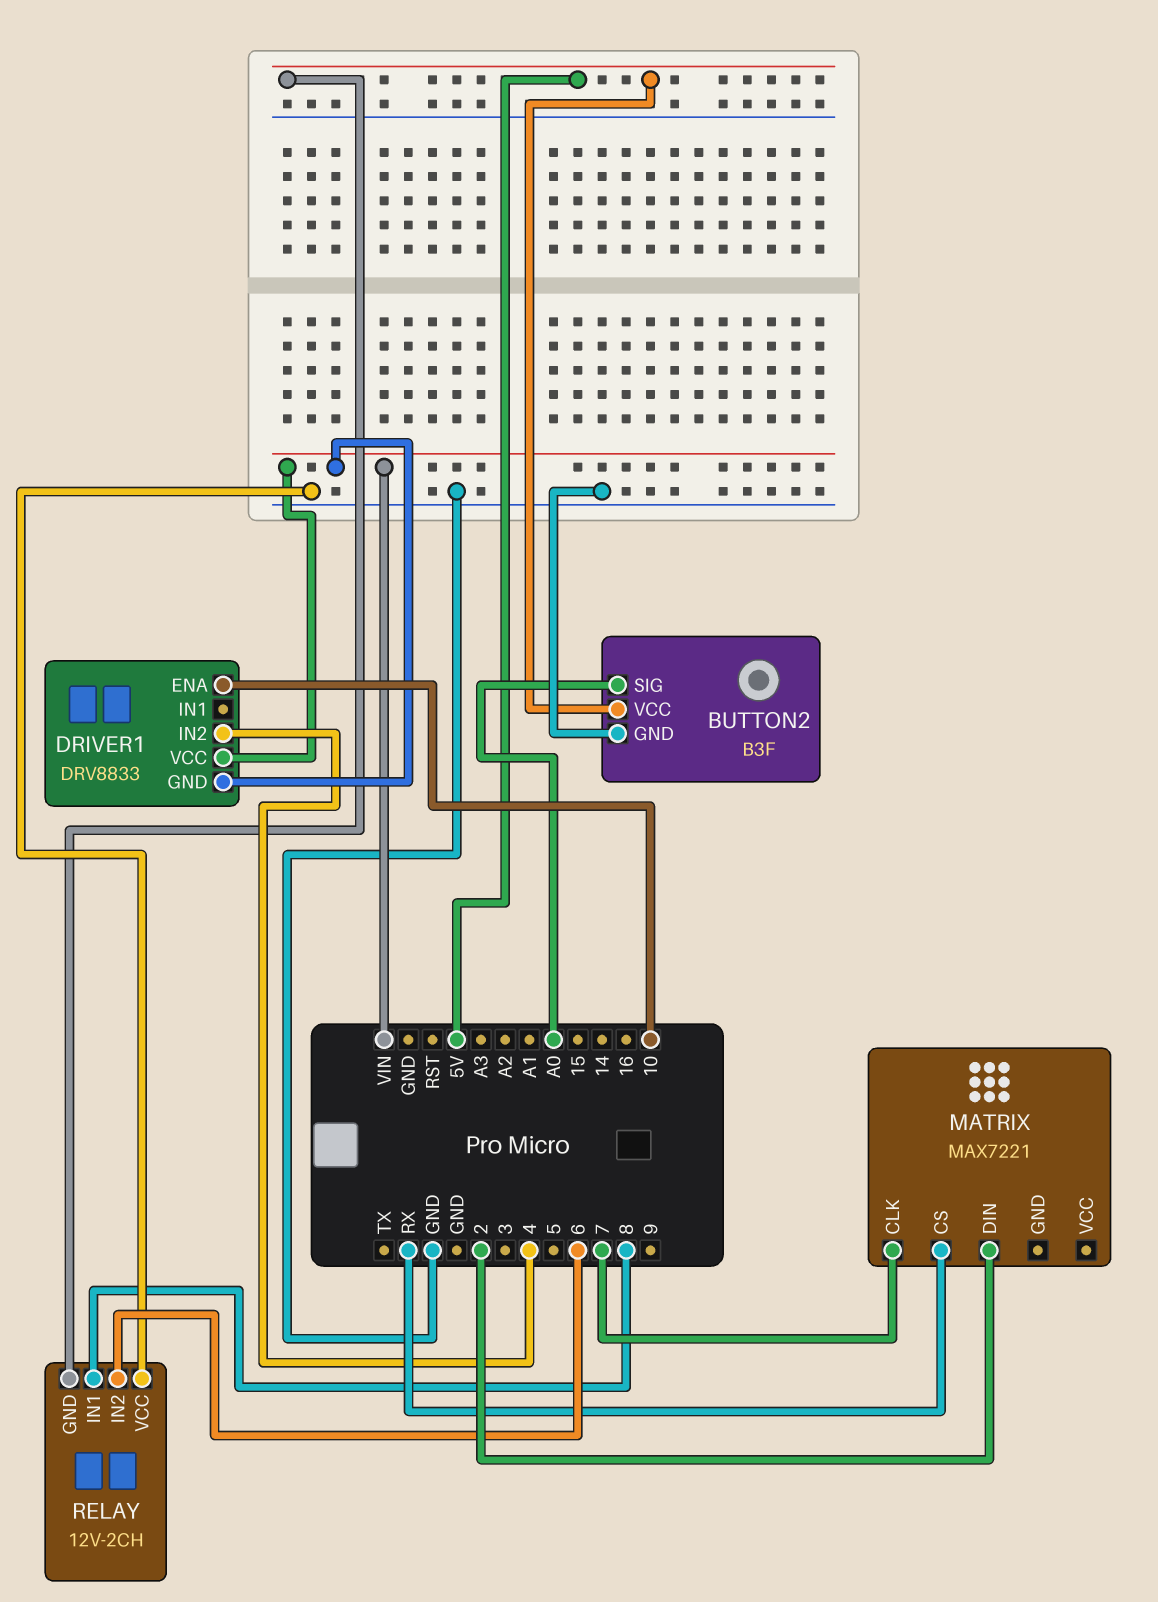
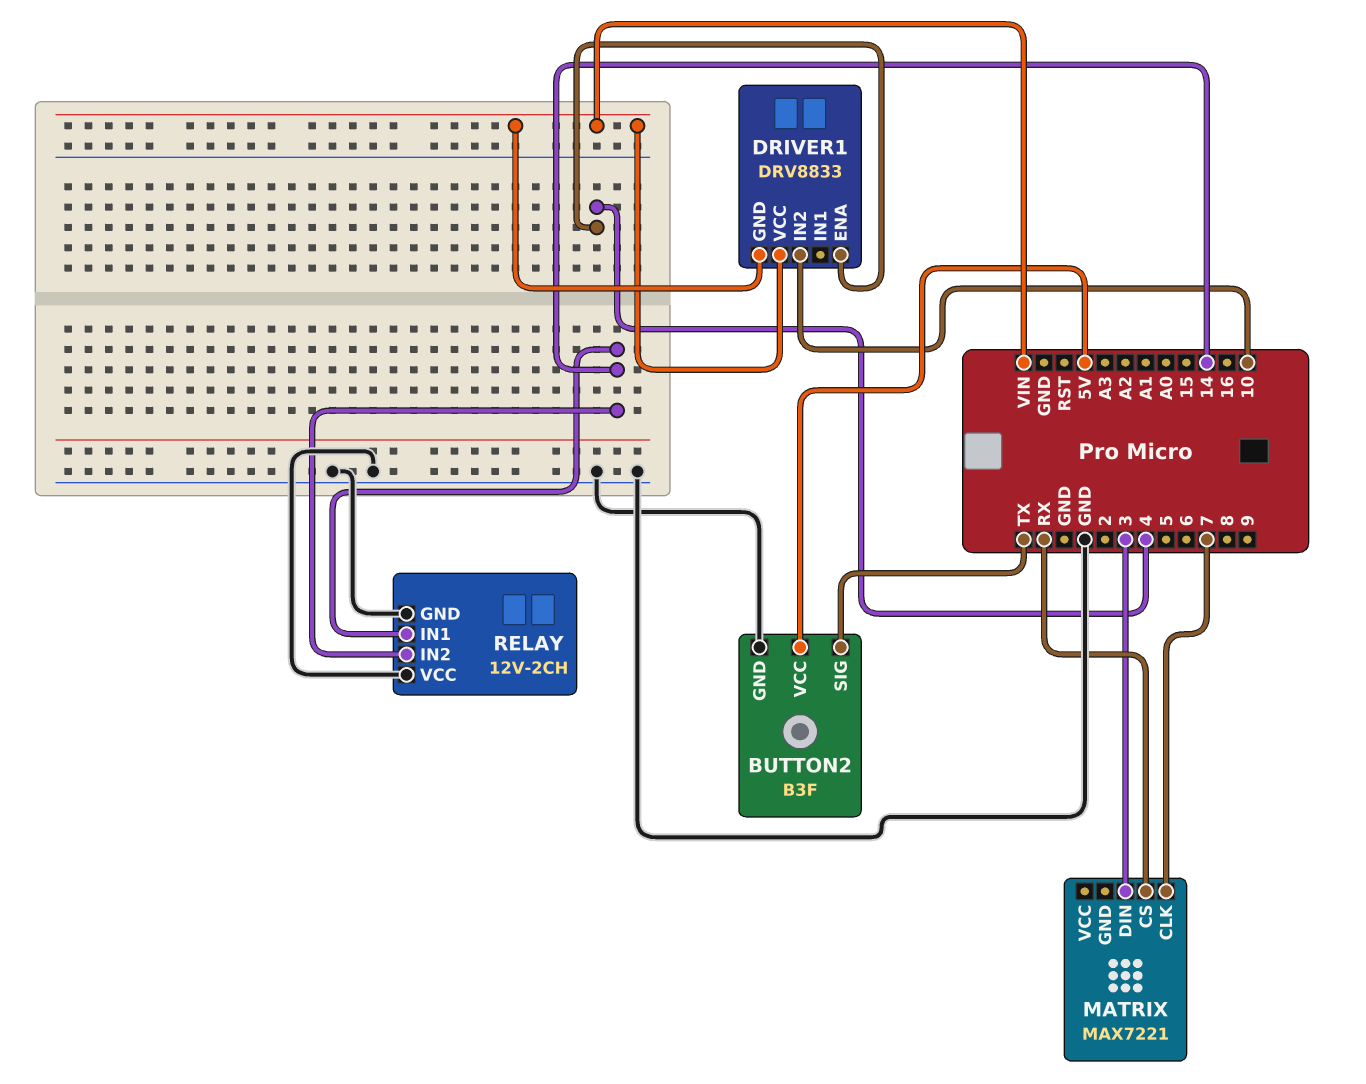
BUTTON2 pin SIG: A0 -> TX
DRIVER1 pin ENA: 10 -> 4
DRIVER1 pin IN2: 4 -> 10
MATRIX pin DIN: 2 -> 3
RELAY pin GND: 5V -> GND
RELAY pin IN1: 8 -> 14
RELAY pin IN2: 6 -> 14

